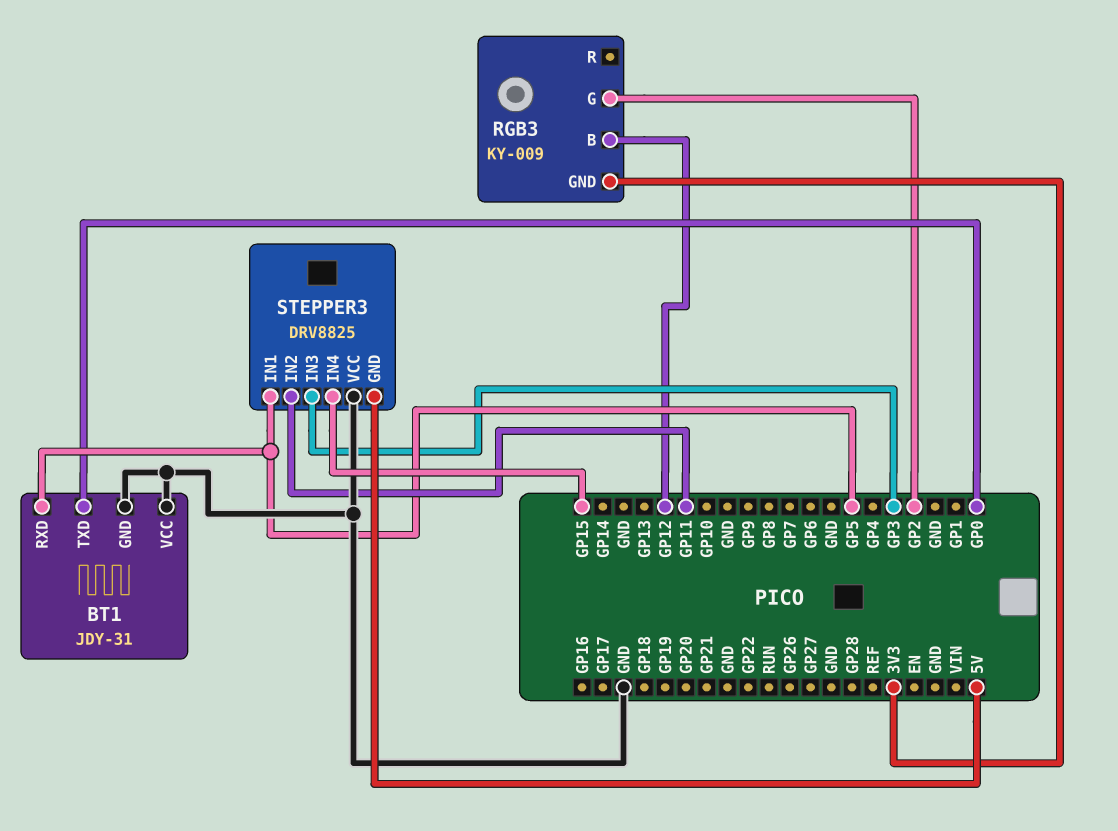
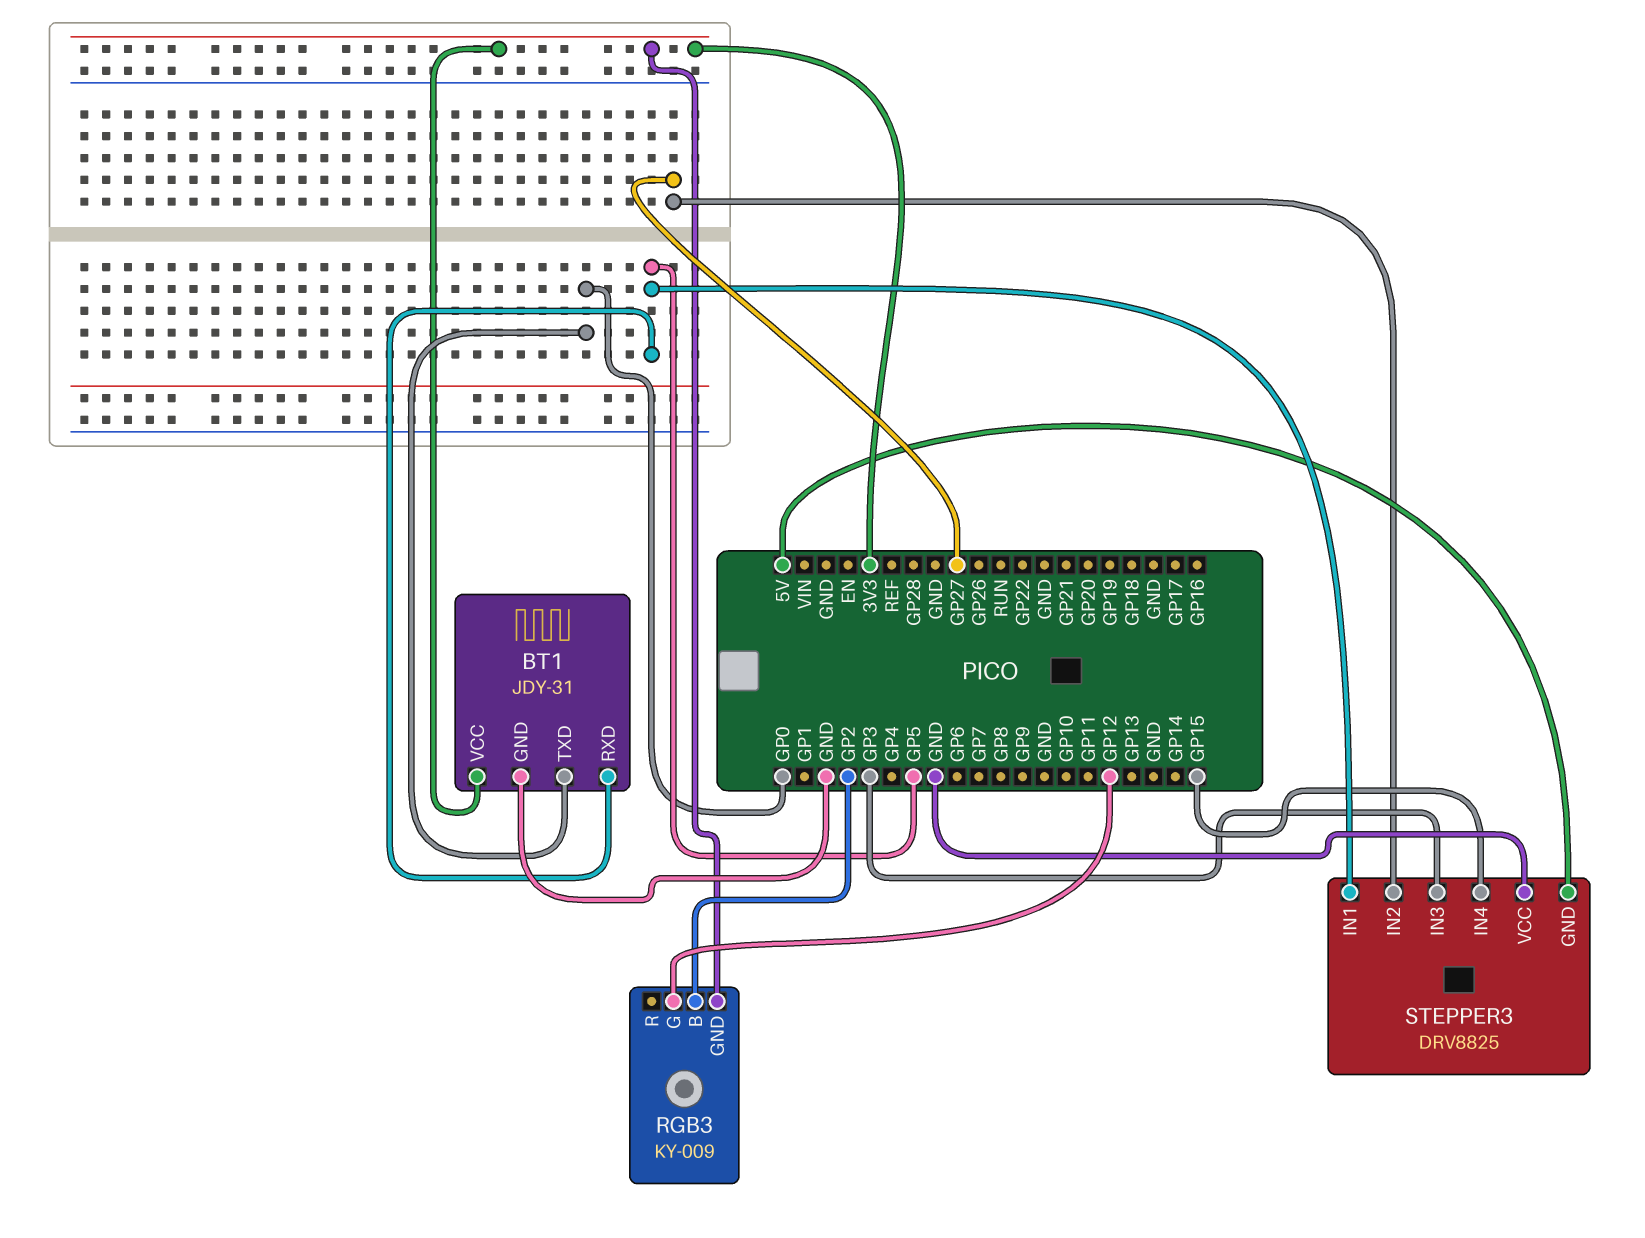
BT1 pin VCC: GND -> 3V3
RGB3 pin B: GP12 -> GP2
RGB3 pin G: GP2 -> GP12
STEPPER3 pin IN2: GP11 -> GP27

